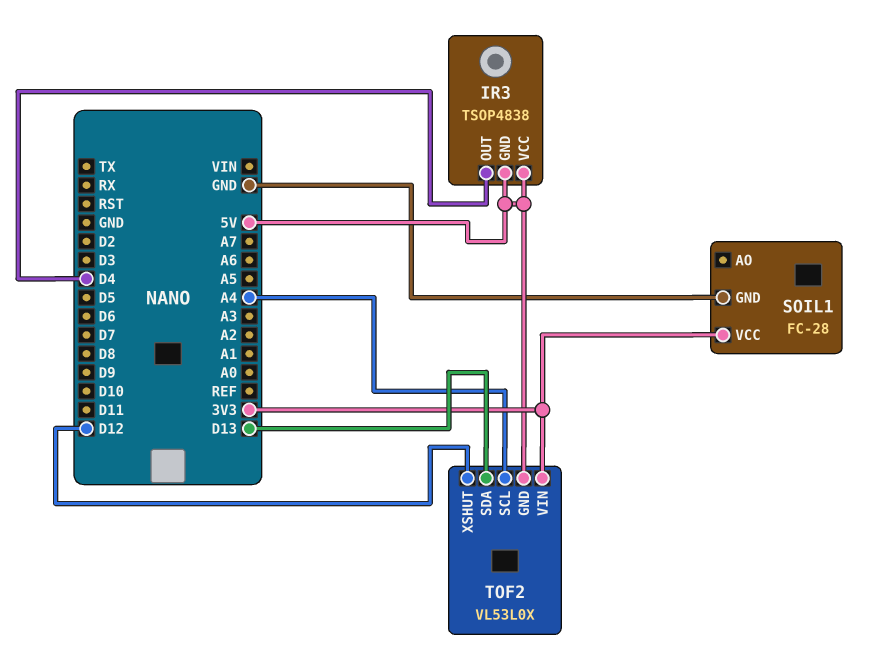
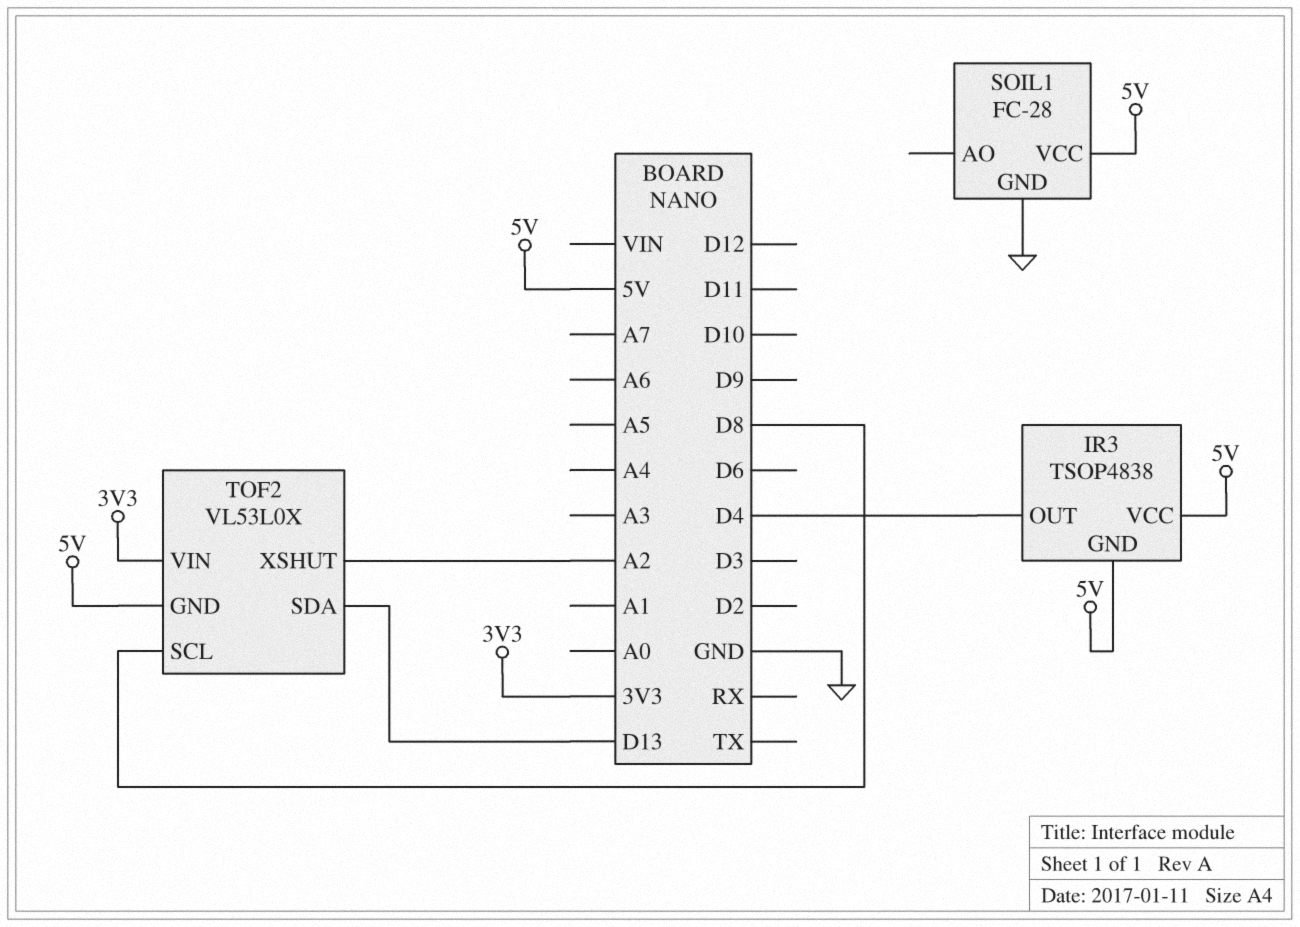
SOIL1 pin VCC: 3V3 -> 5V
TOF2 pin SCL: A4 -> D8
TOF2 pin XSHUT: D12 -> A2

